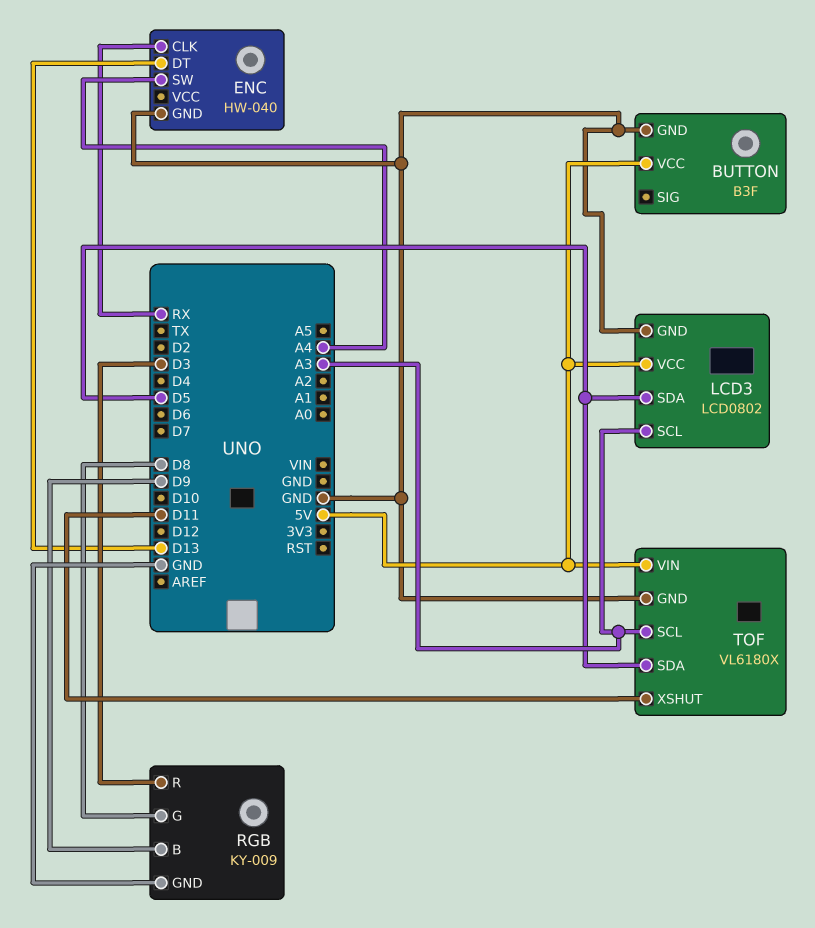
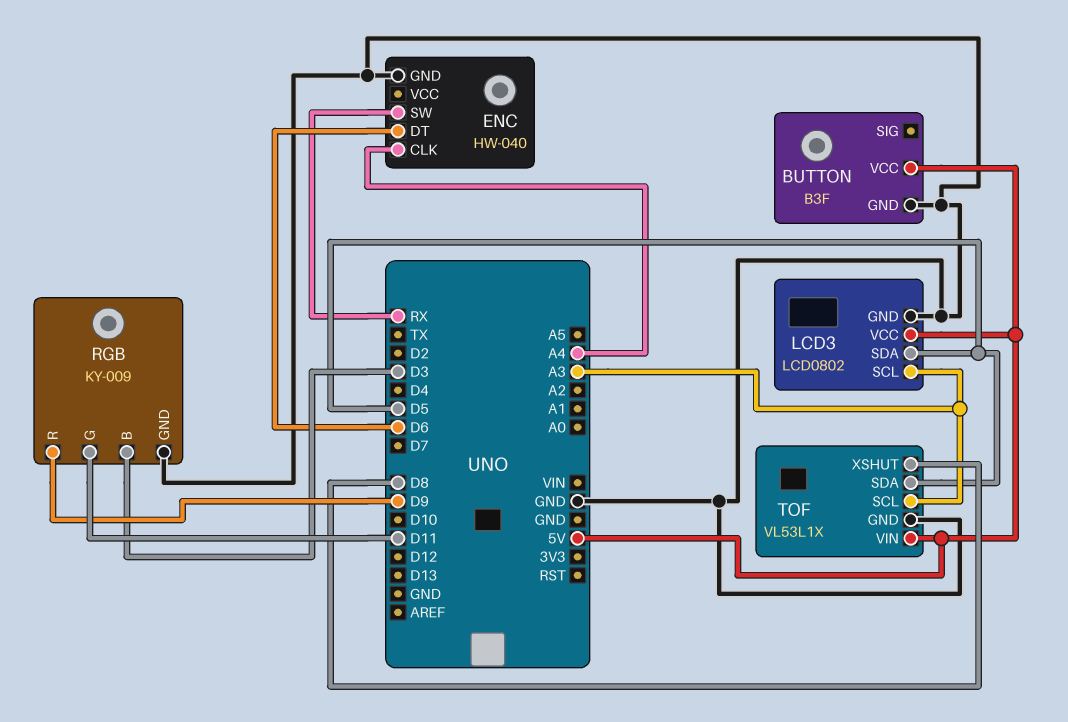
ENC pin CLK: RX -> A4
ENC pin DT: D13 -> D6
ENC pin SW: A4 -> RX
RGB pin B: D9 -> D3
RGB pin G: D8 -> D11
RGB pin R: D3 -> D9
TOF: VL6180X -> VL53L1X
TOF pin XSHUT: D11 -> D8

